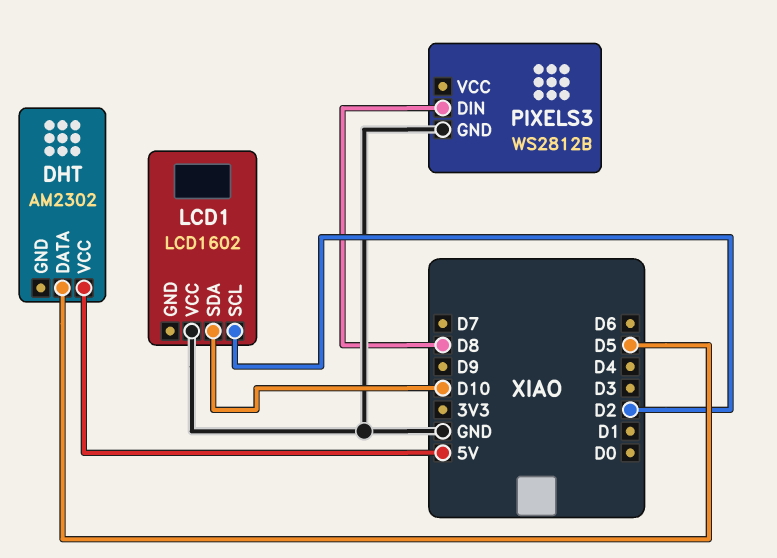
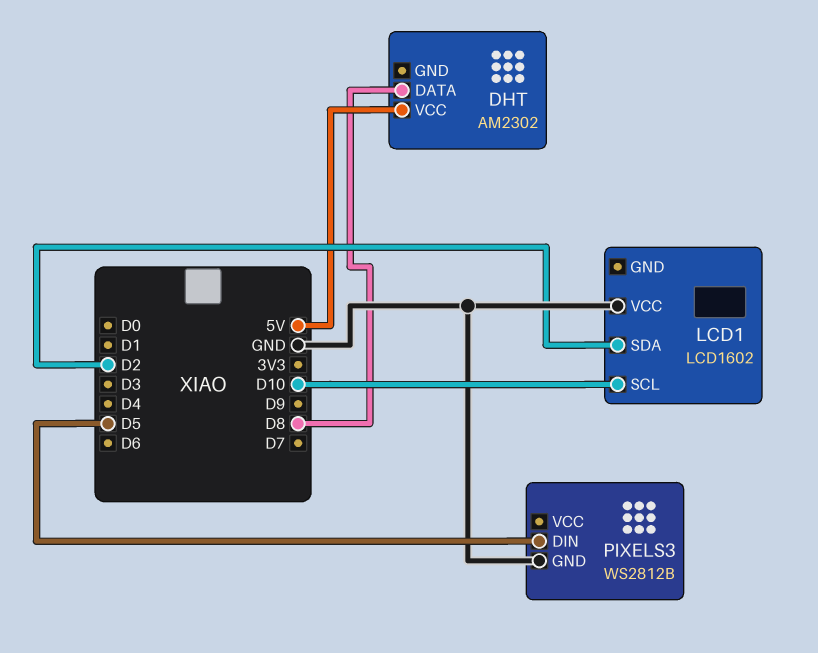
DHT pin DATA: D5 -> D8
LCD1 pin SCL: D2 -> D10
LCD1 pin SDA: D10 -> D2
PIXELS3 pin DIN: D8 -> D5

